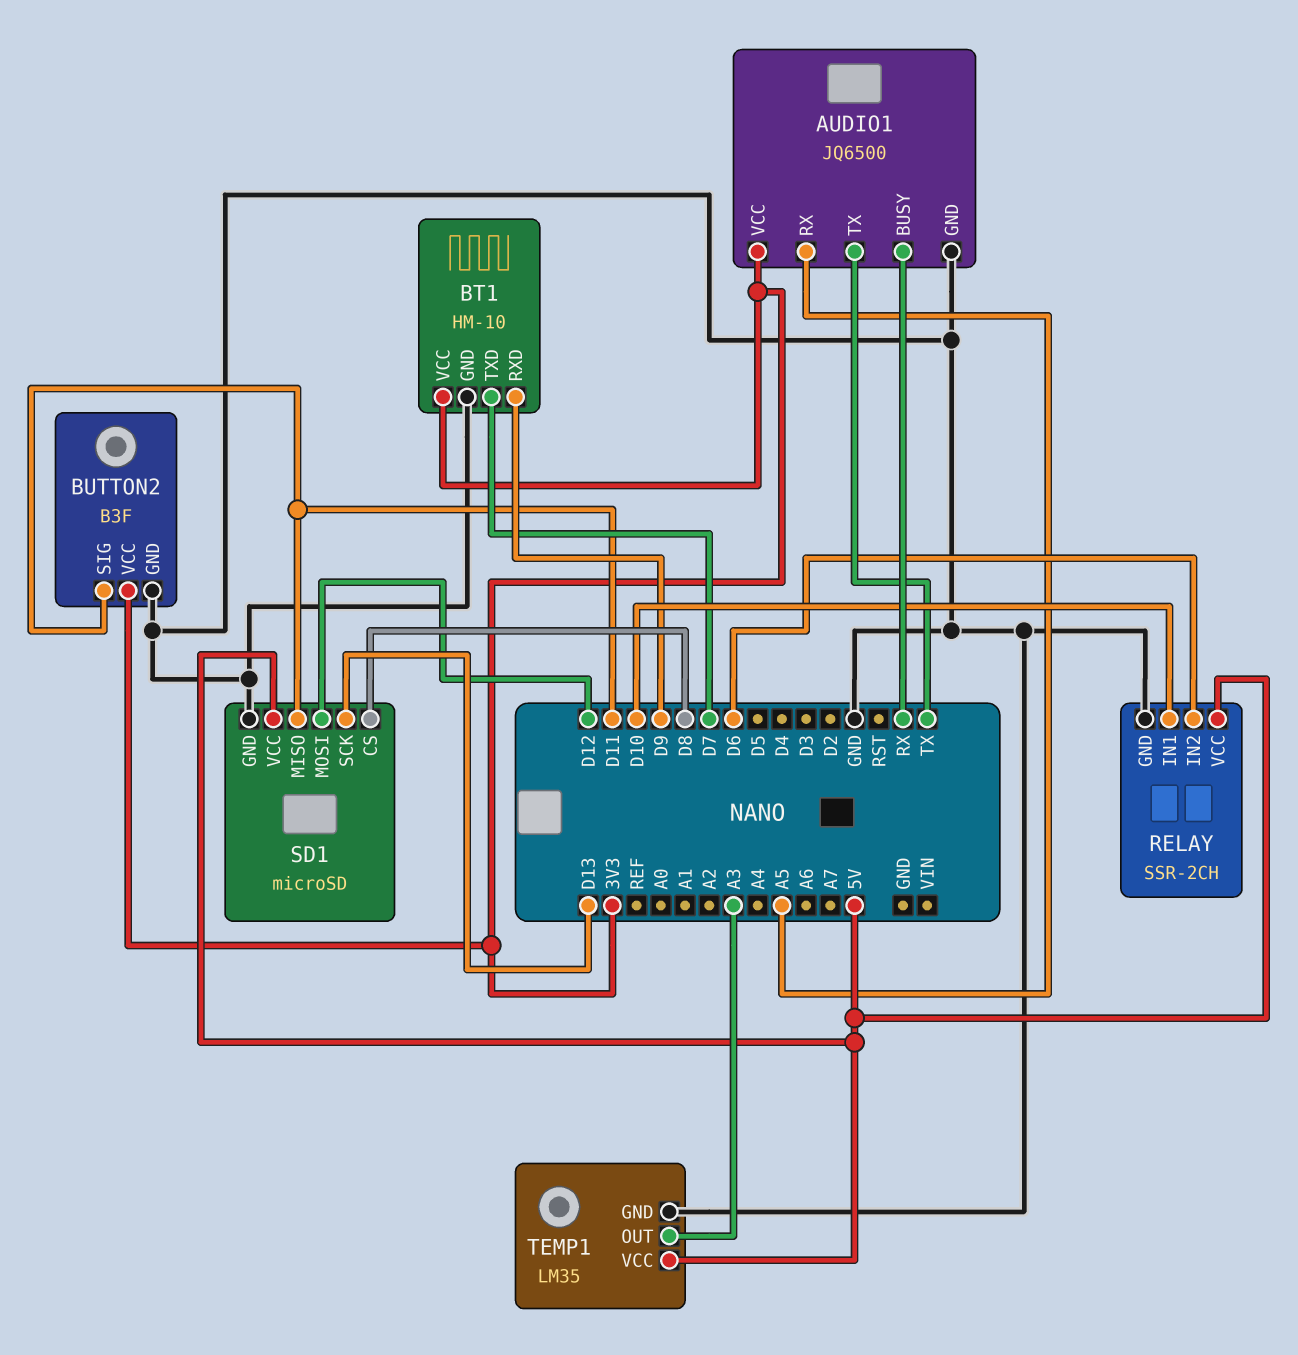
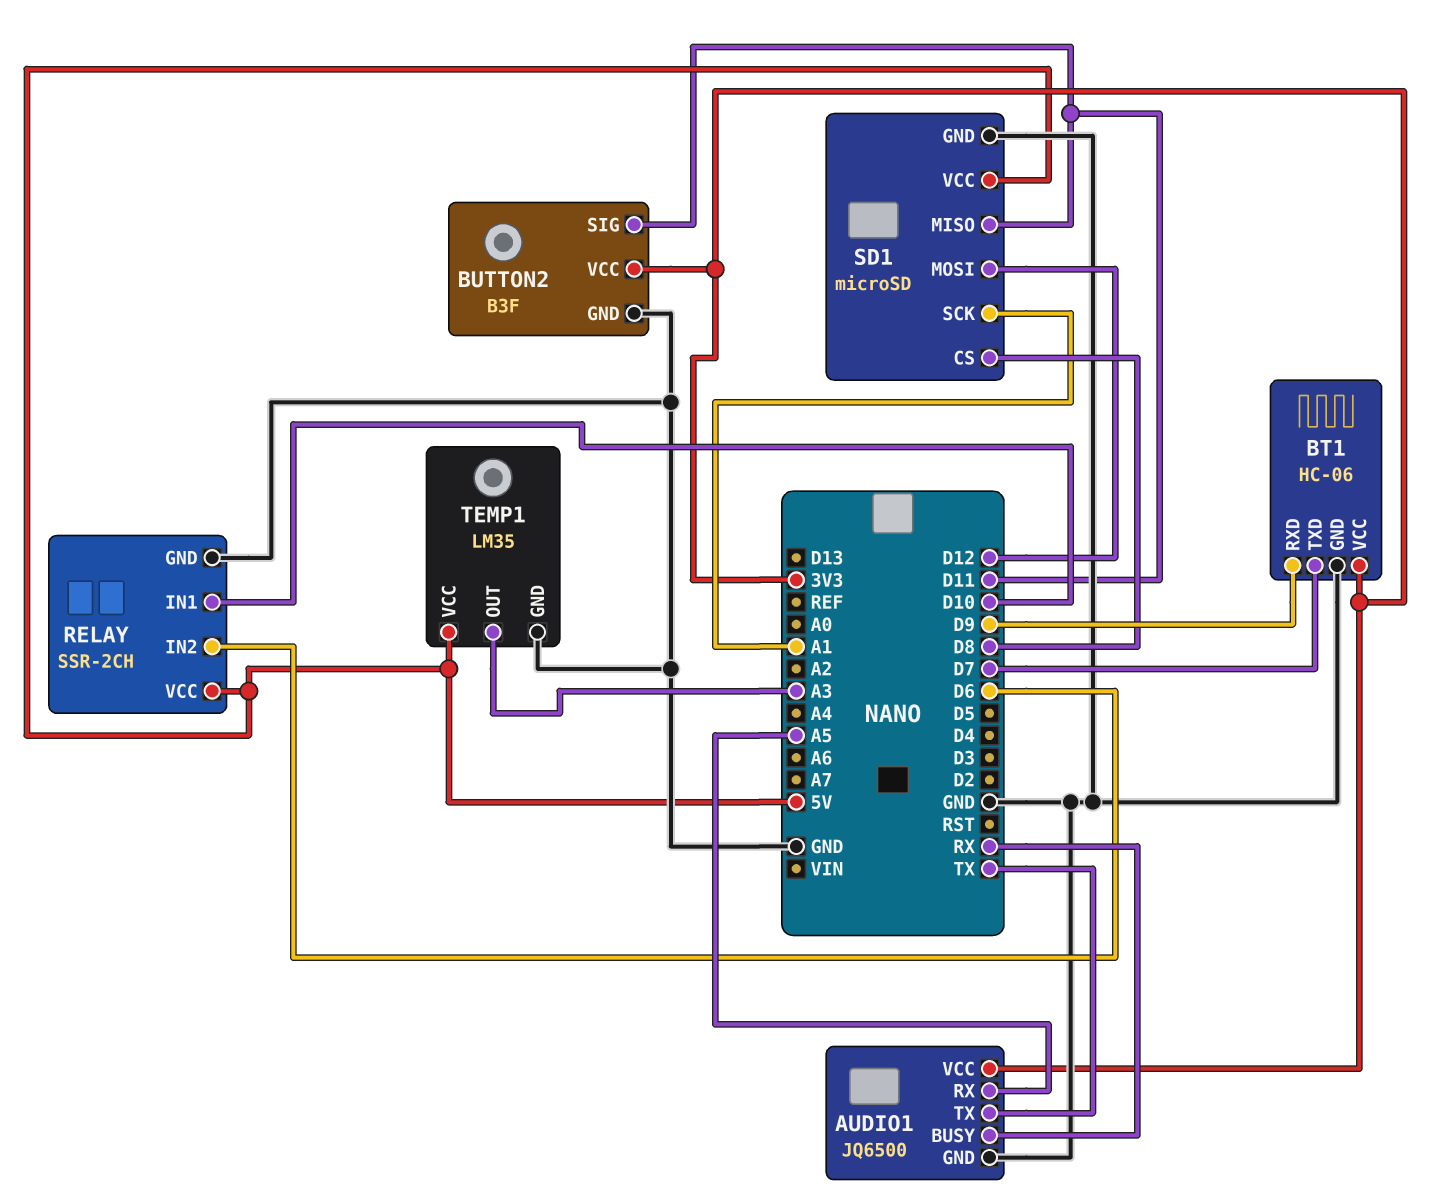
BT1: HM-10 -> HC-06
SD1 pin SCK: D13 -> A1

